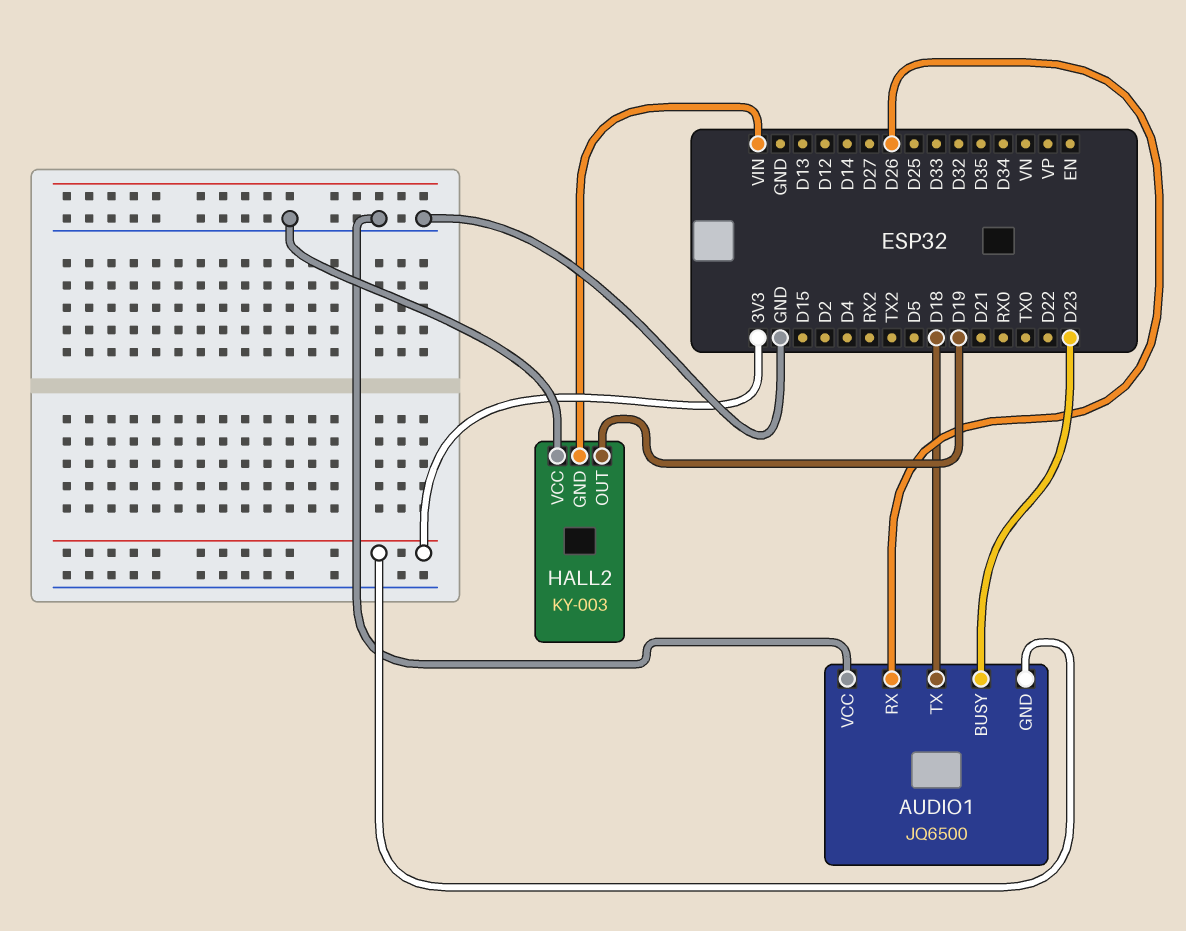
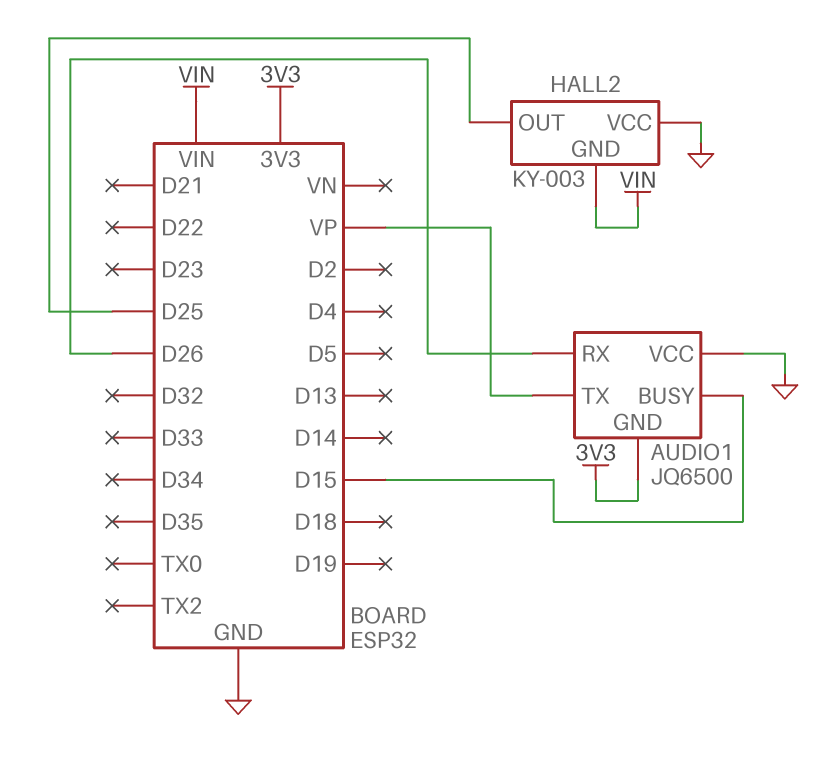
AUDIO1 pin BUSY: D23 -> D15
AUDIO1 pin TX: D18 -> VP
HALL2 pin OUT: D19 -> D25

